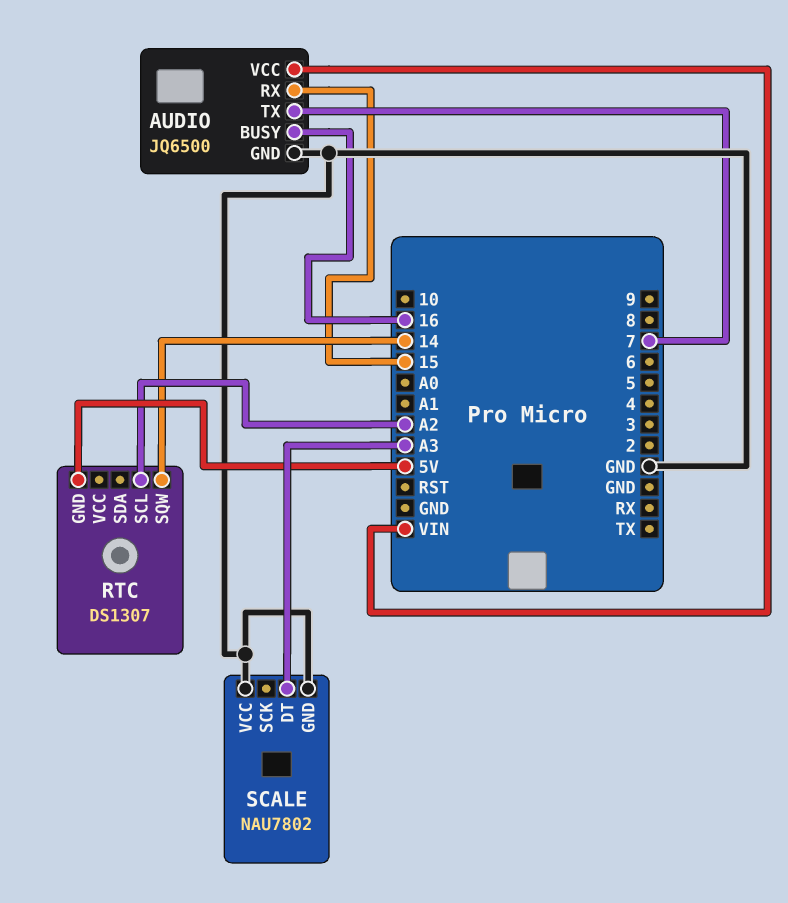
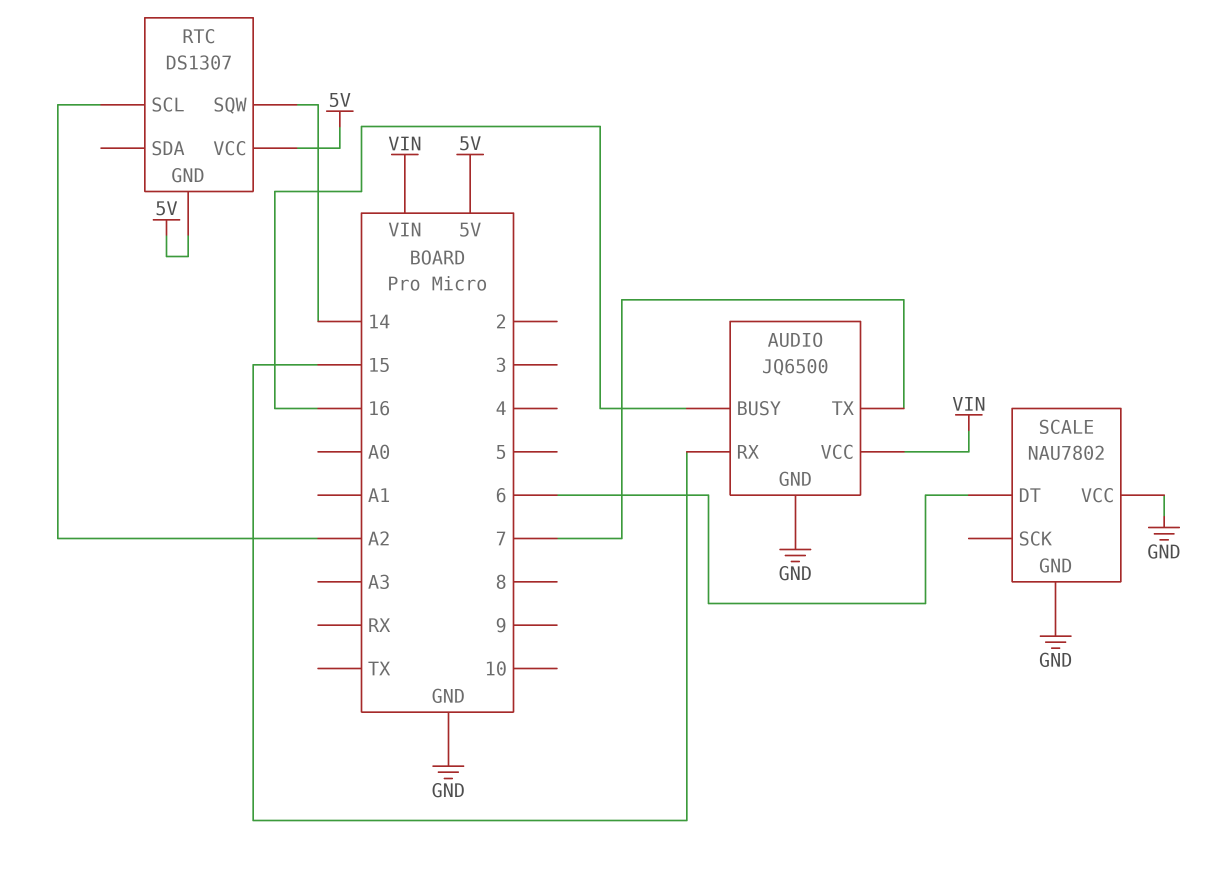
RTC pin VCC: none -> 5V
SCALE pin DT: A3 -> 6

